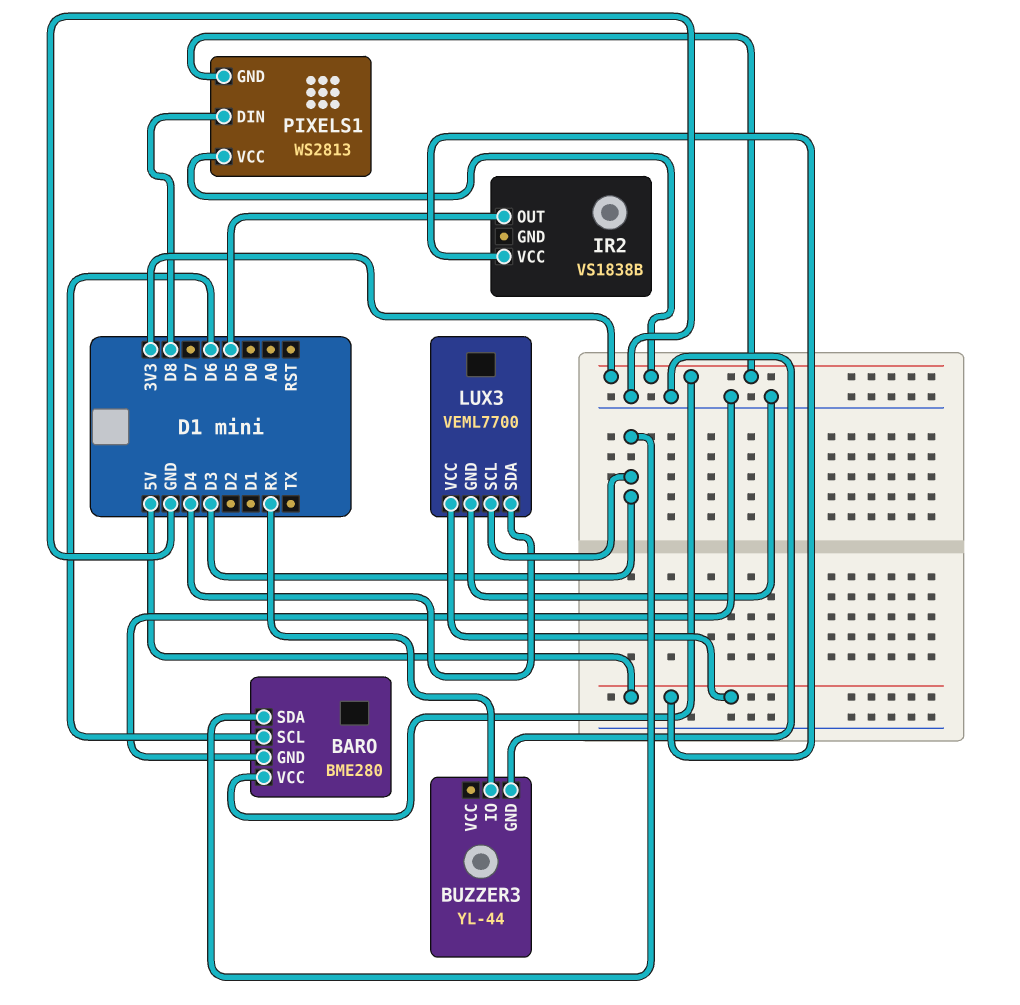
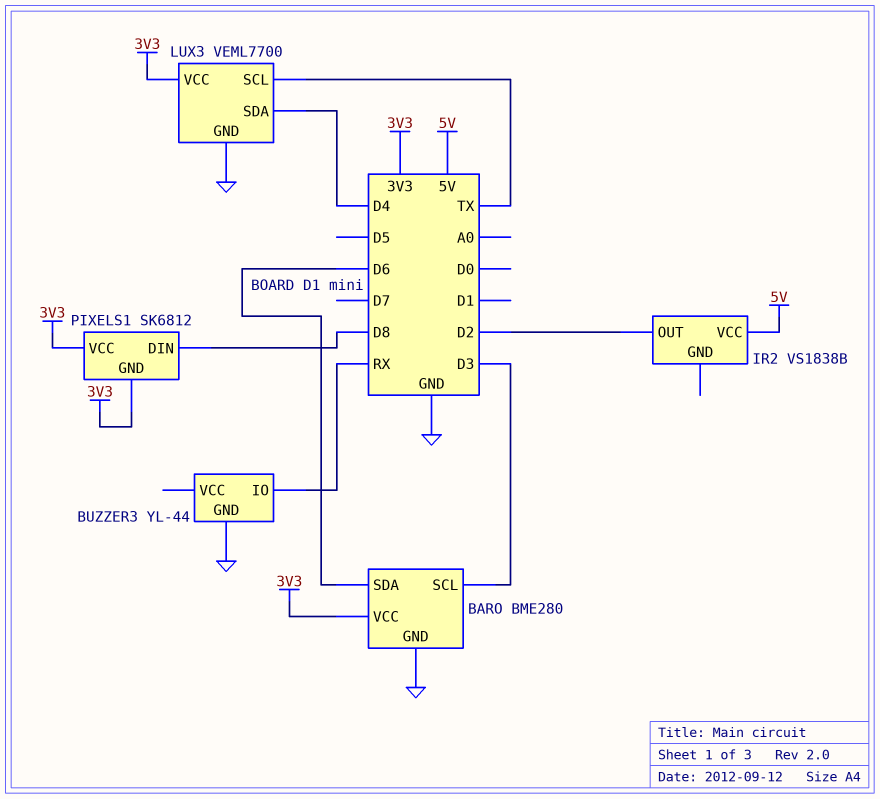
BARO pin SCL: D6 -> D3
BARO pin SDA: D3 -> D6
IR2 pin OUT: D5 -> D2
LUX3 pin SCL: D3 -> TX
LUX3 pin VCC: 5V -> 3V3
PIXELS1: WS2813 -> SK6812

